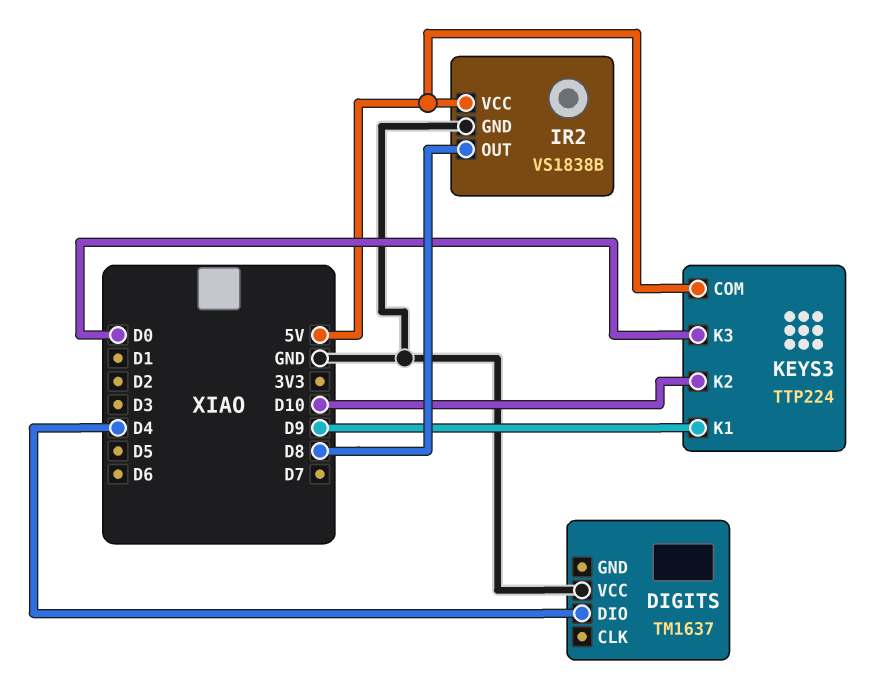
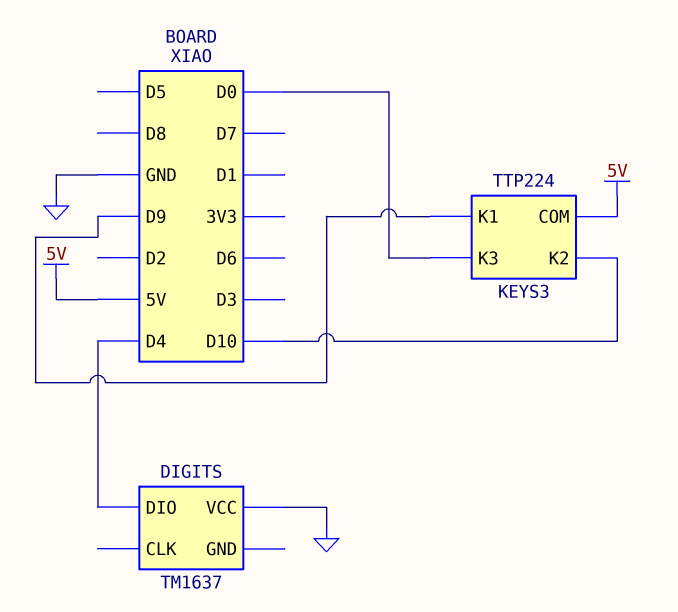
IR2: VS1838B -> none
IR2 pin GND: GND -> none
IR2 pin OUT: D8 -> none
IR2 pin VCC: 5V -> none

